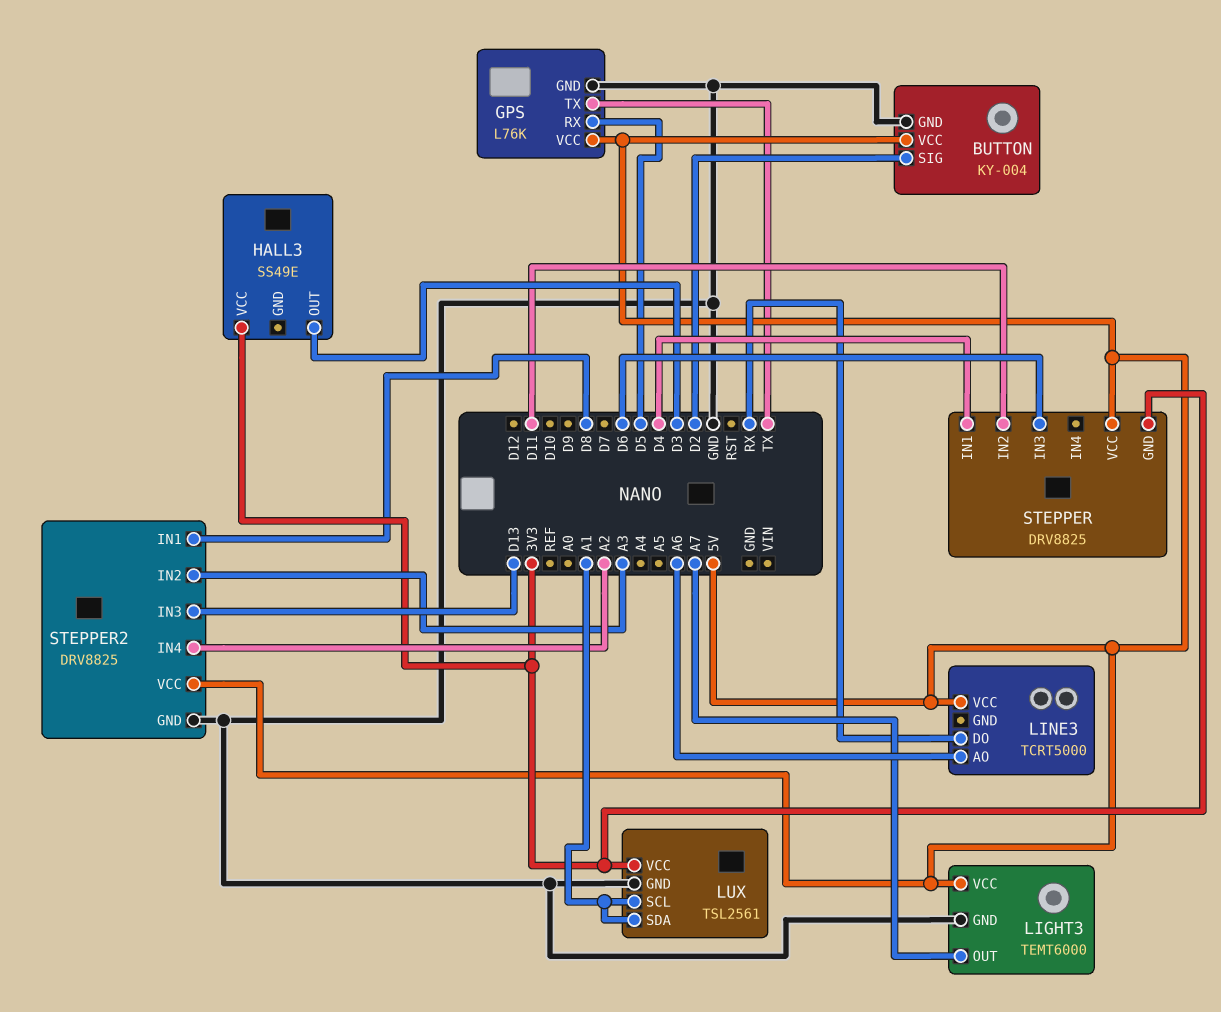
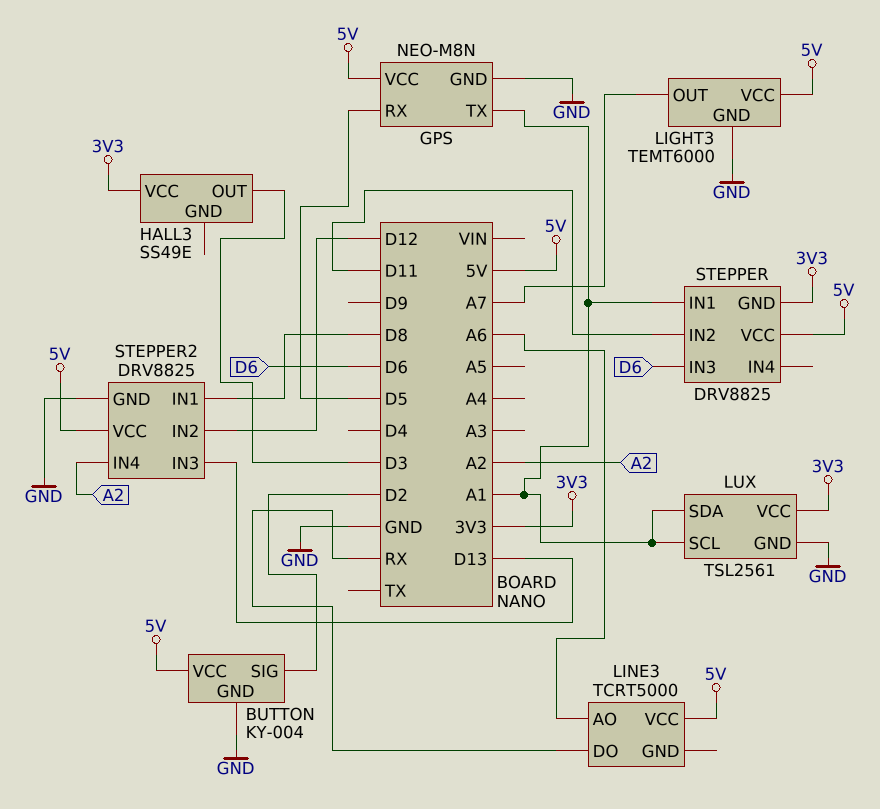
GPS: L76K -> NEO-M8N
GPS pin TX: TX -> A1
STEPPER pin IN1: D4 -> A1
STEPPER2 pin IN2: A3 -> D12

